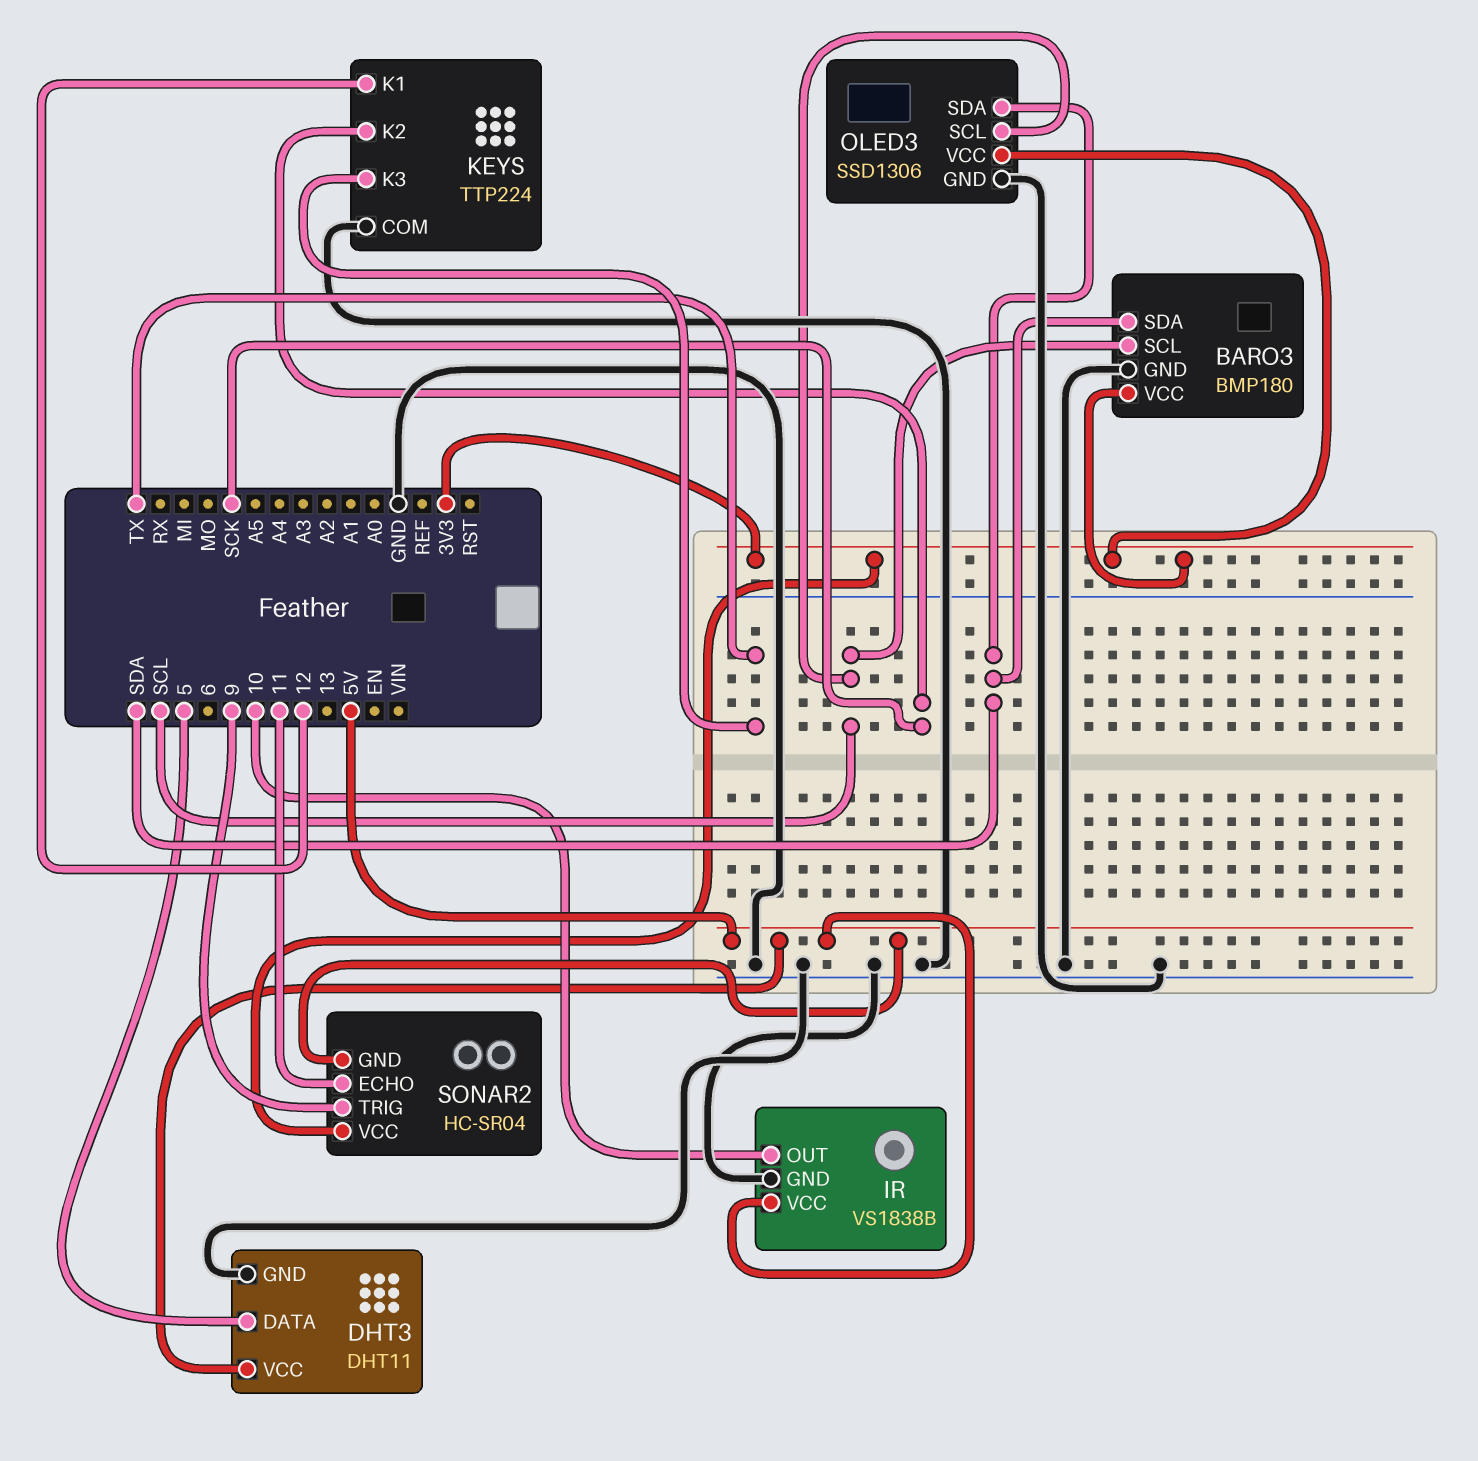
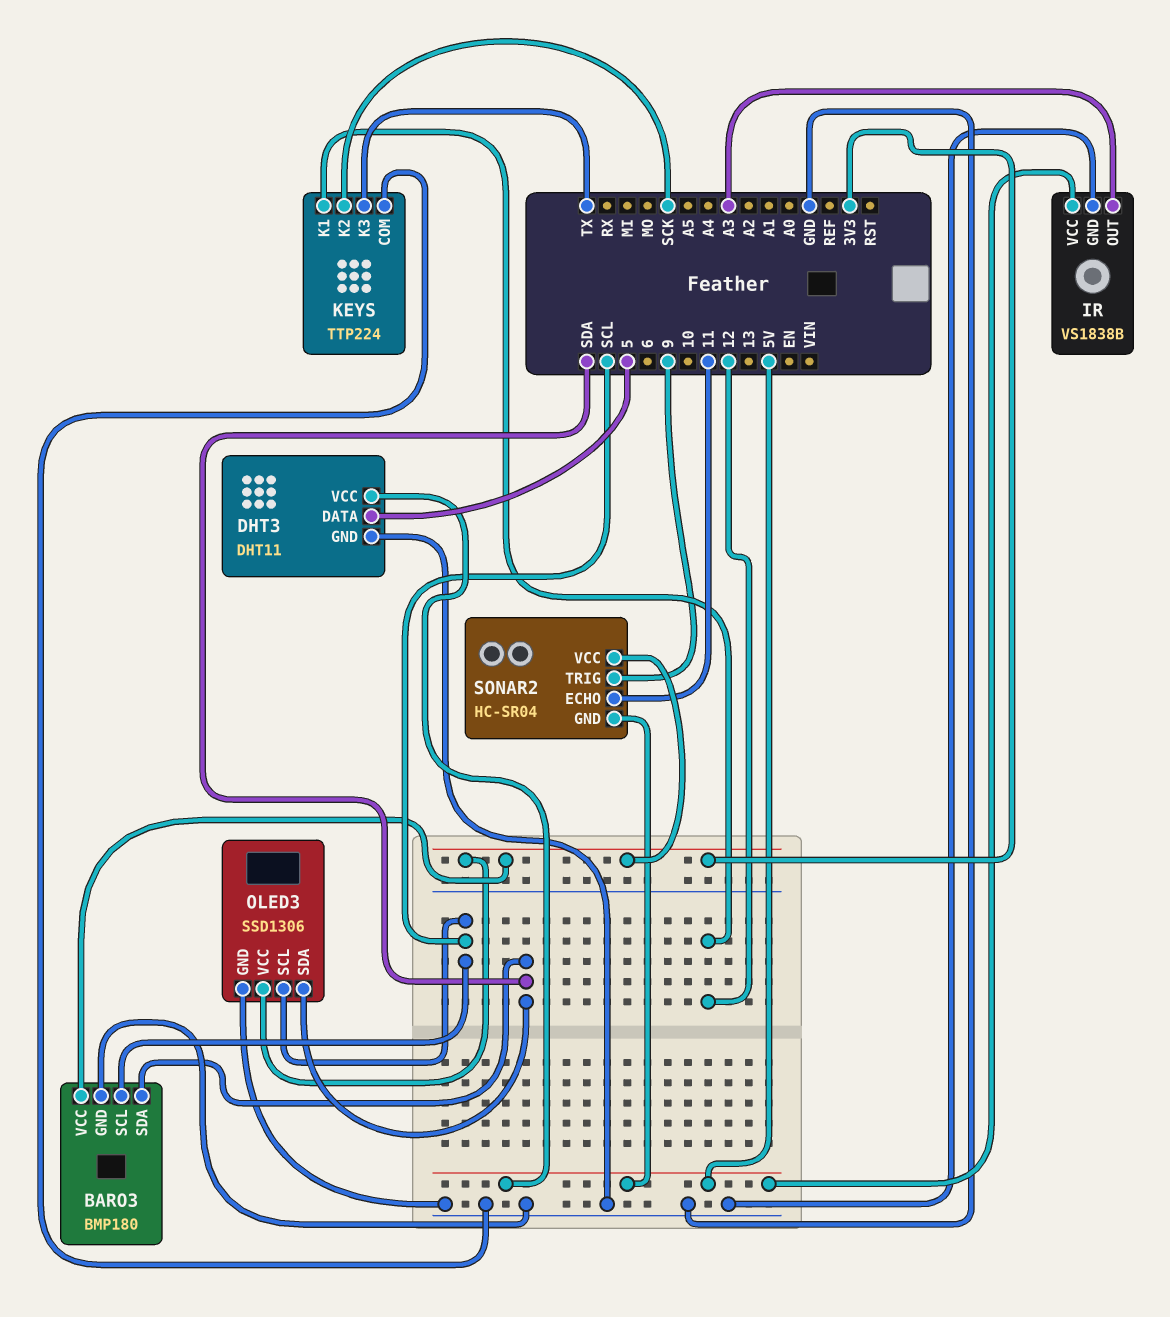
IR pin OUT: 10 -> A3

